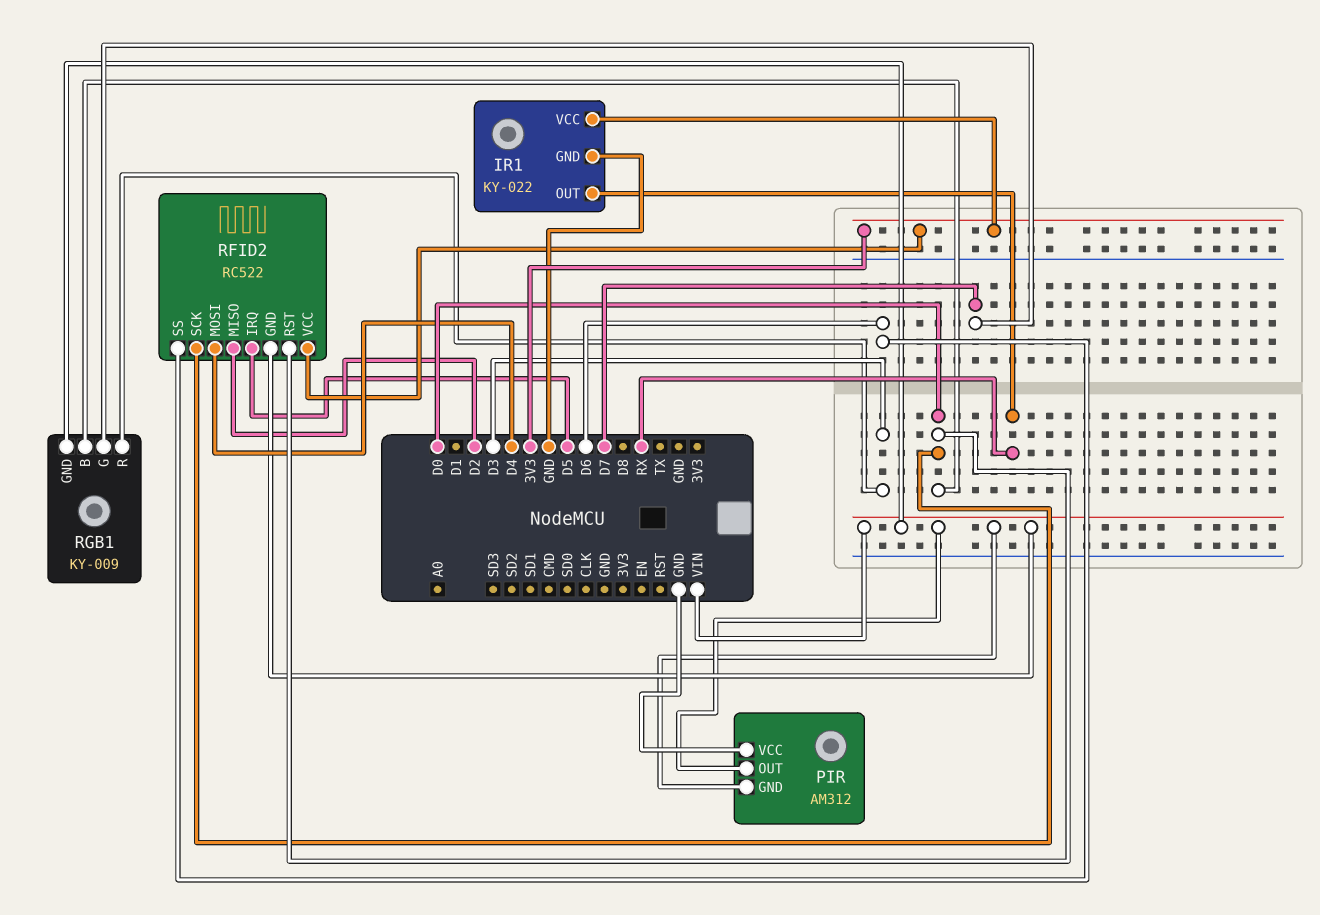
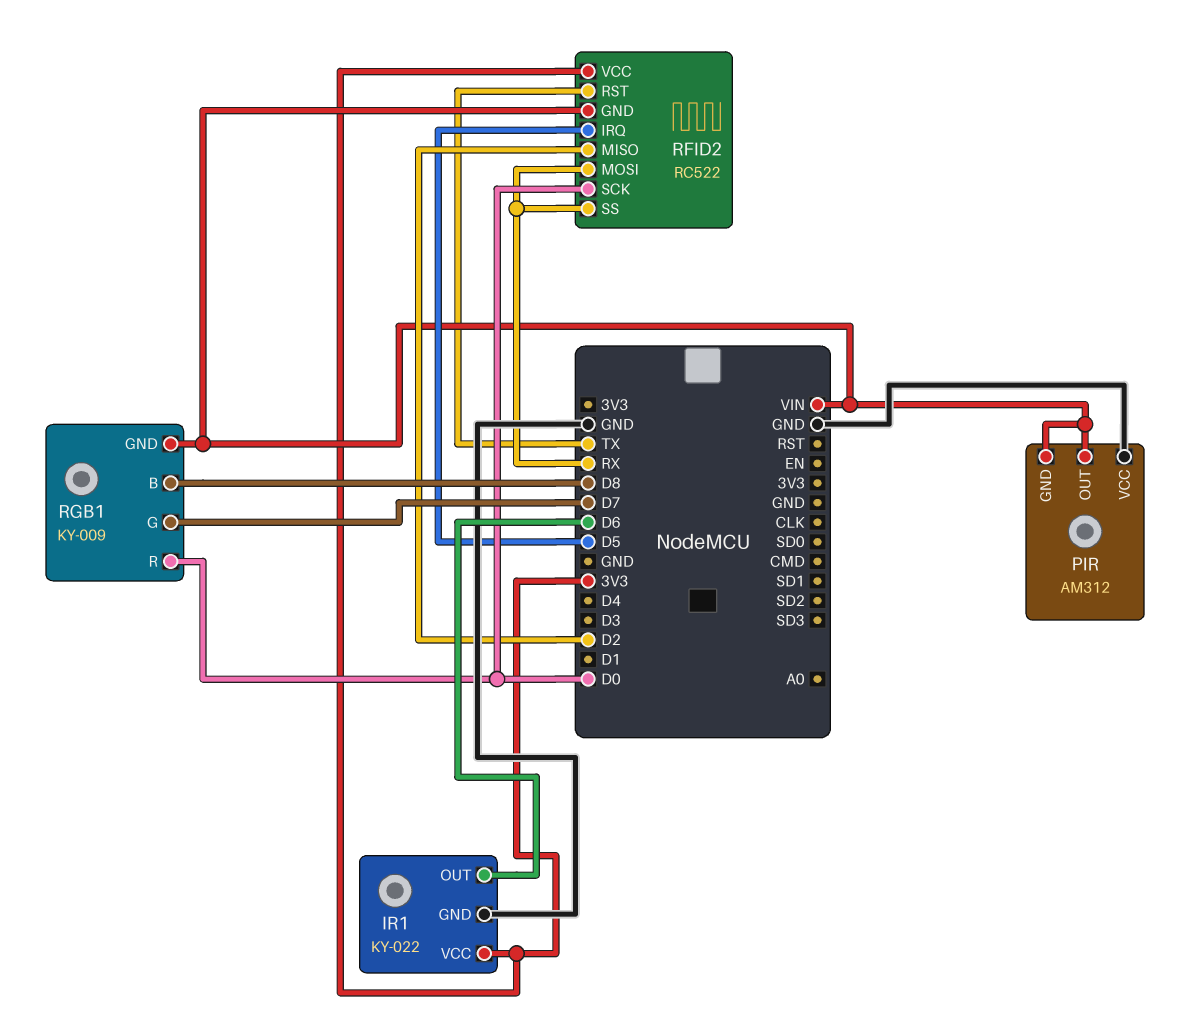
IR1 pin OUT: RX -> D6
RFID2 pin MOSI: D4 -> RX
RFID2 pin RST: D0 -> TX
RFID2 pin SS: D6 -> RX
RGB1 pin B: D0 -> D8
RGB1 pin R: D3 -> D0

